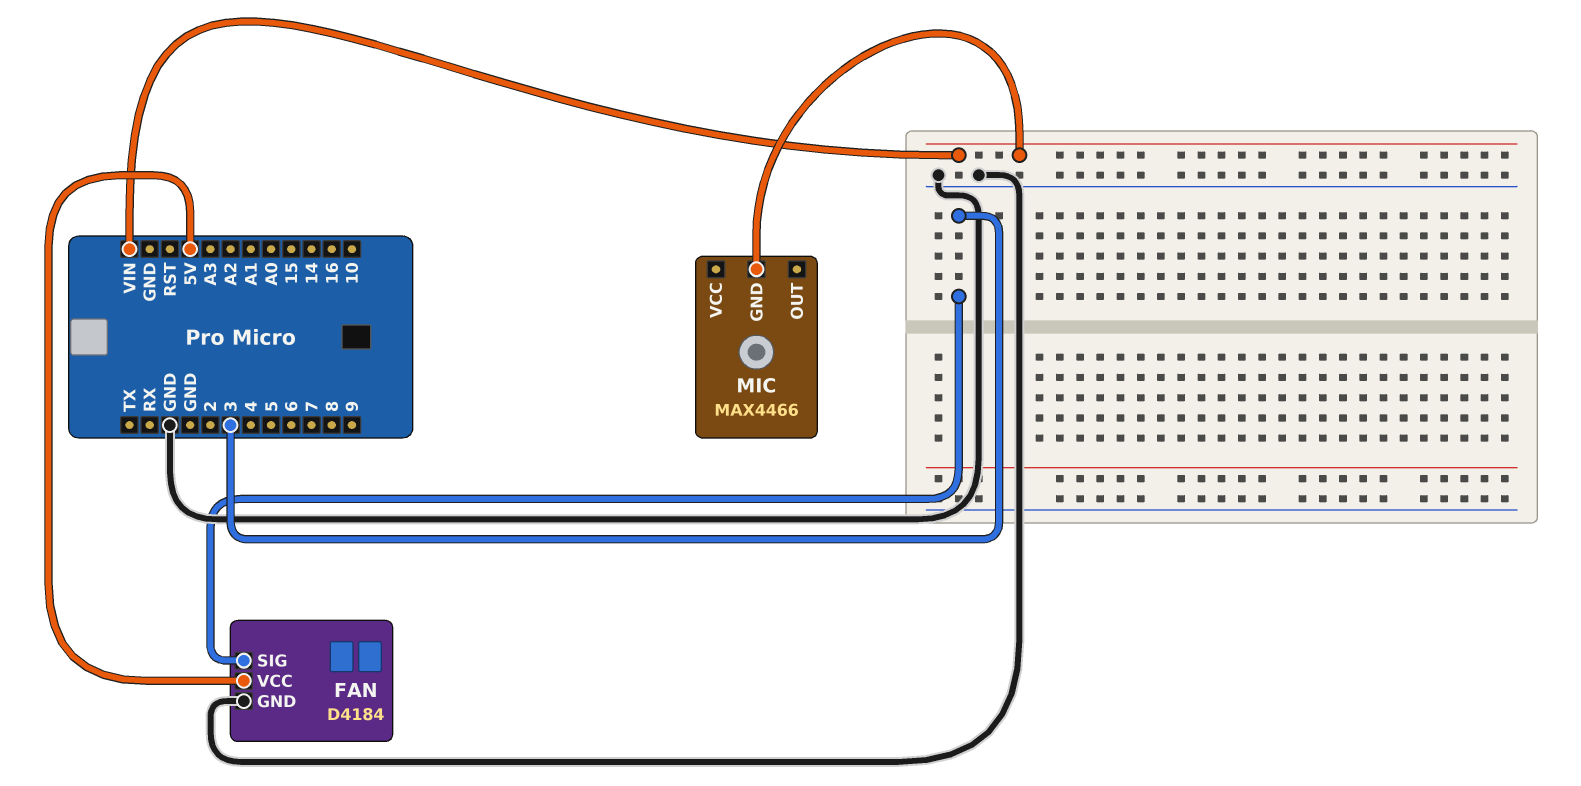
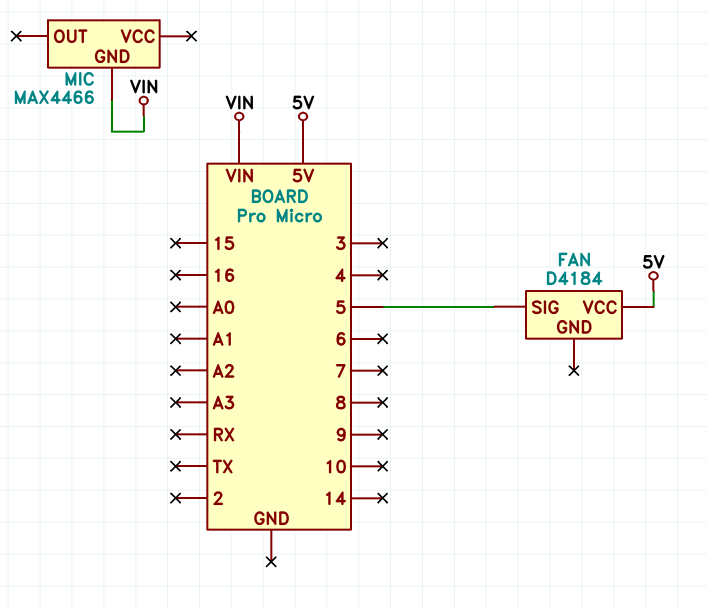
FAN pin GND: GND -> none
FAN pin SIG: 3 -> 5

